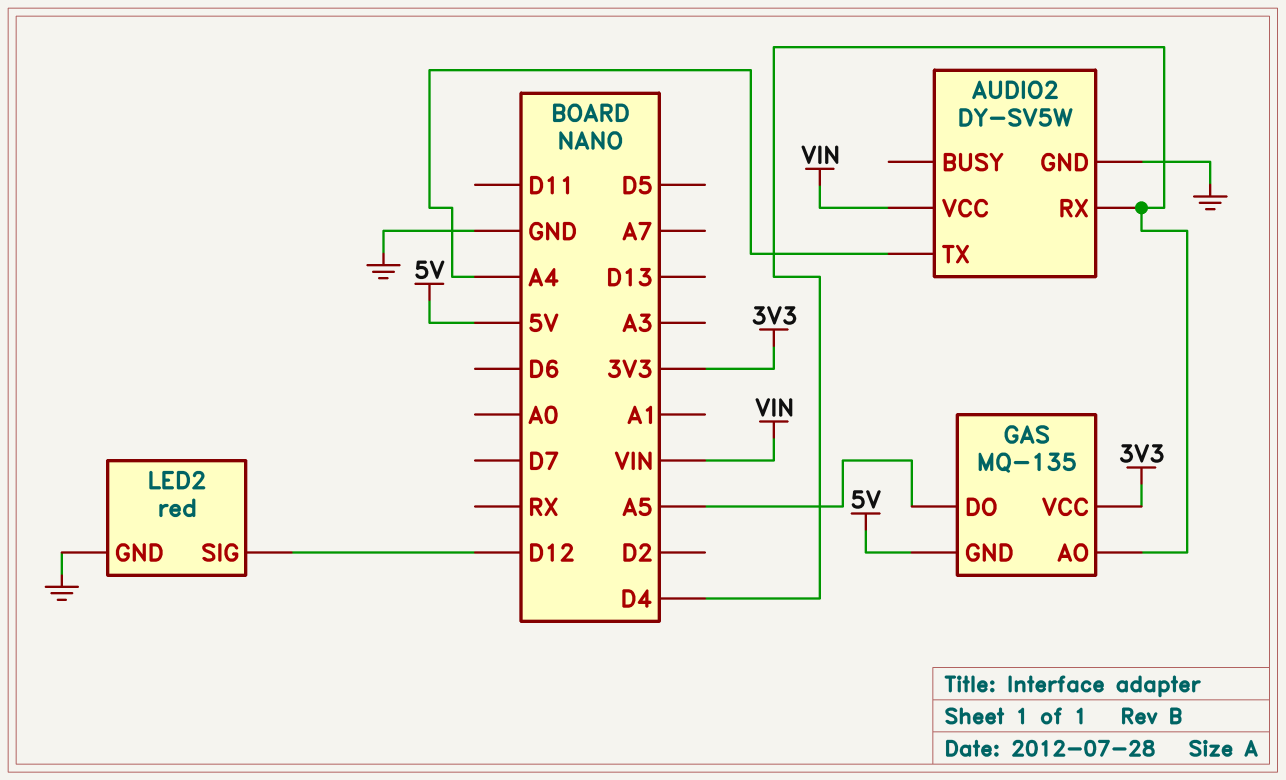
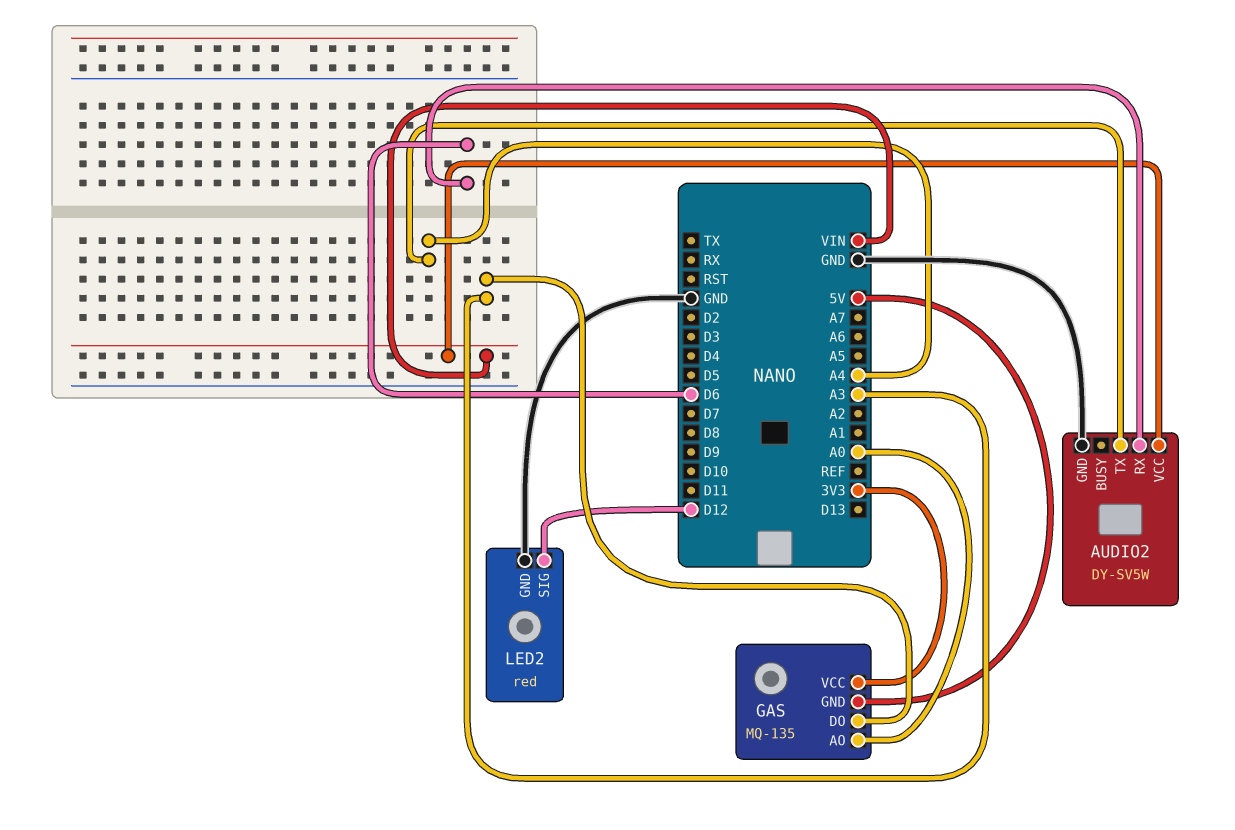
AUDIO2 pin RX: D4 -> D6
GAS pin AO: D4 -> A0
GAS pin DO: A5 -> A3

